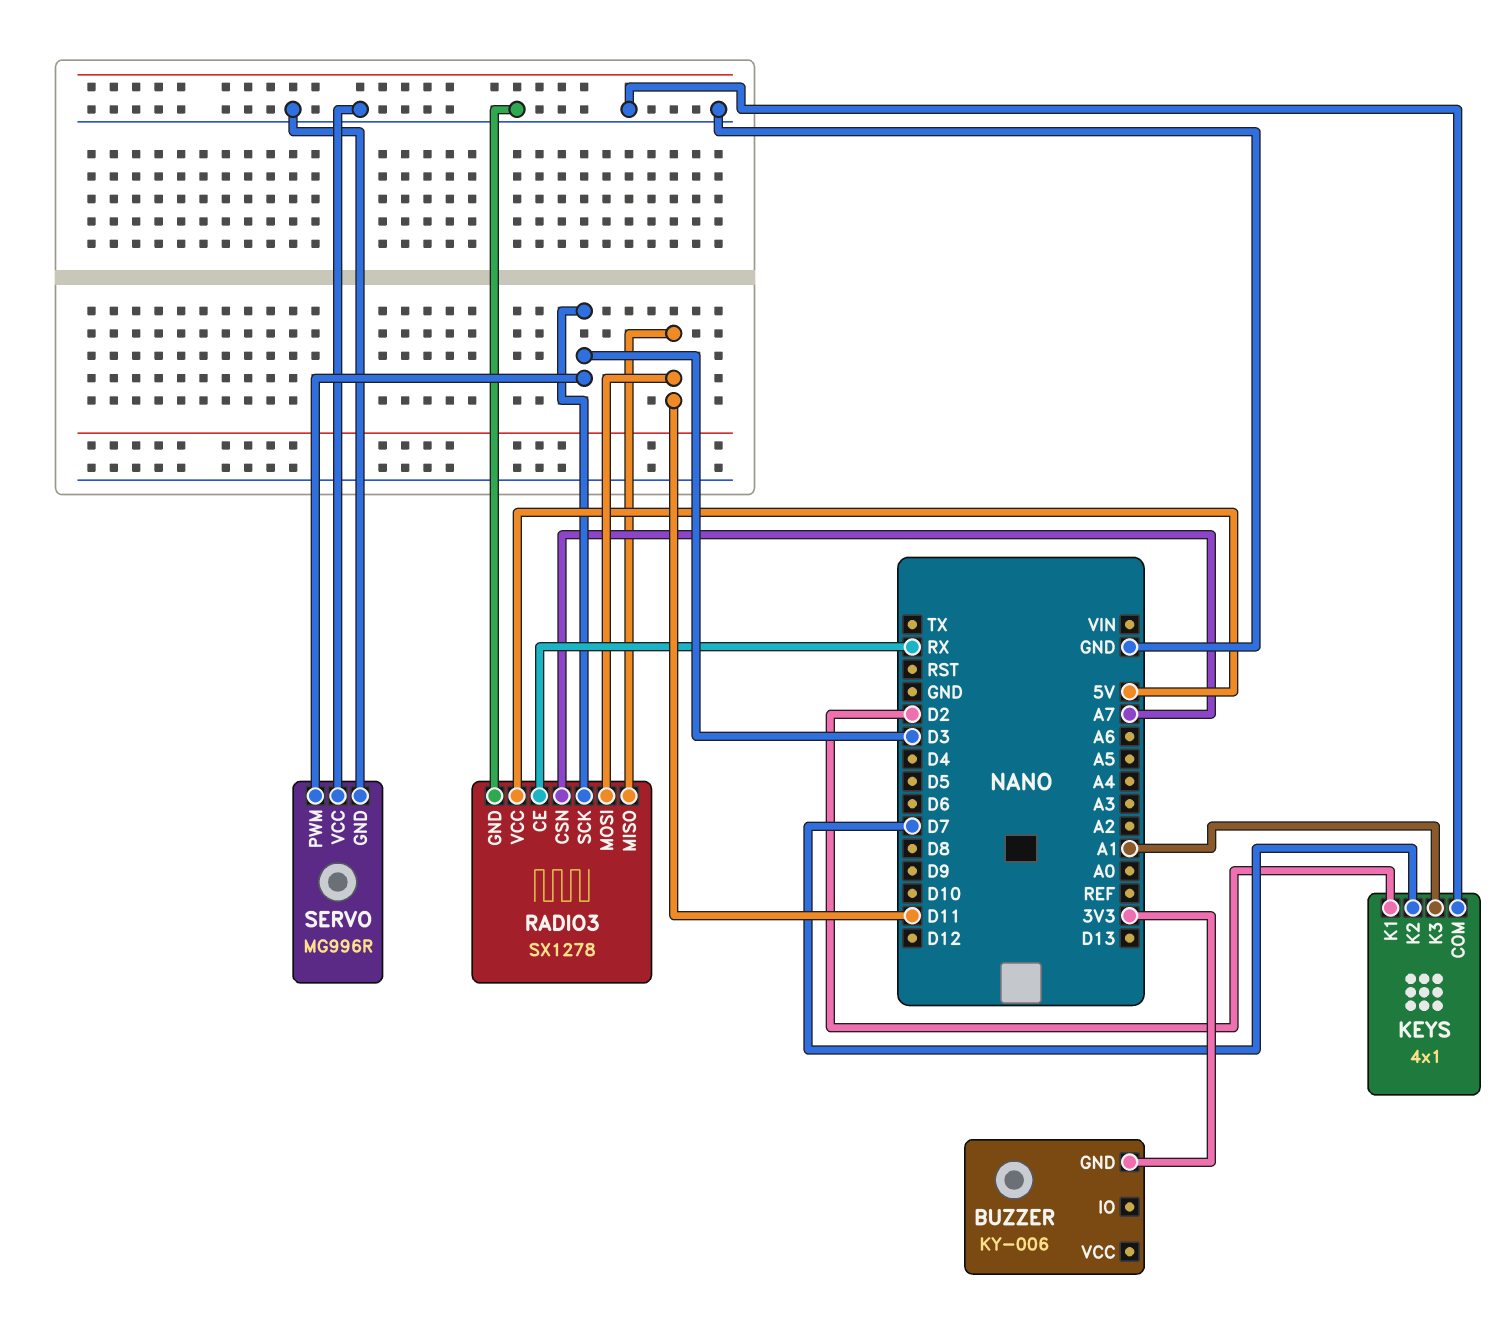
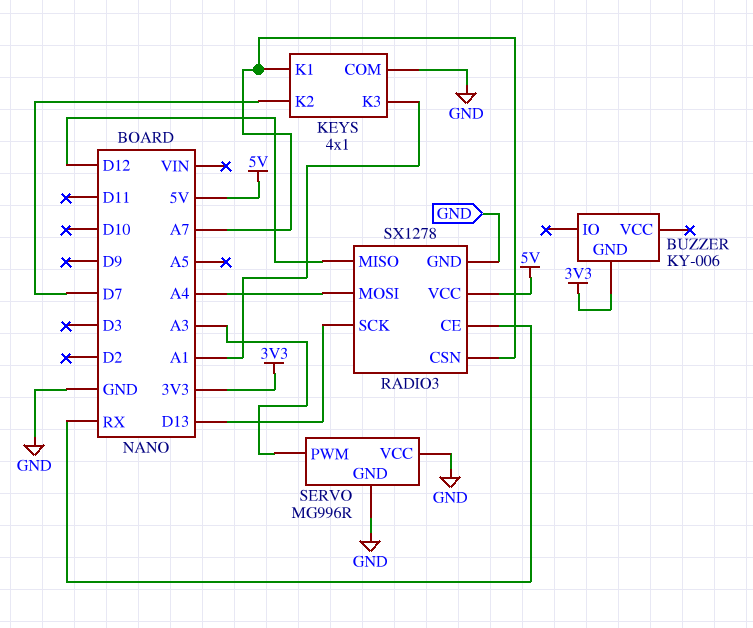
KEYS pin K1: D2 -> A7
RADIO3 pin MISO: D11 -> D12
RADIO3 pin MOSI: D11 -> A4
RADIO3 pin SCK: D3 -> D13
SERVO pin PWM: D3 -> A3

